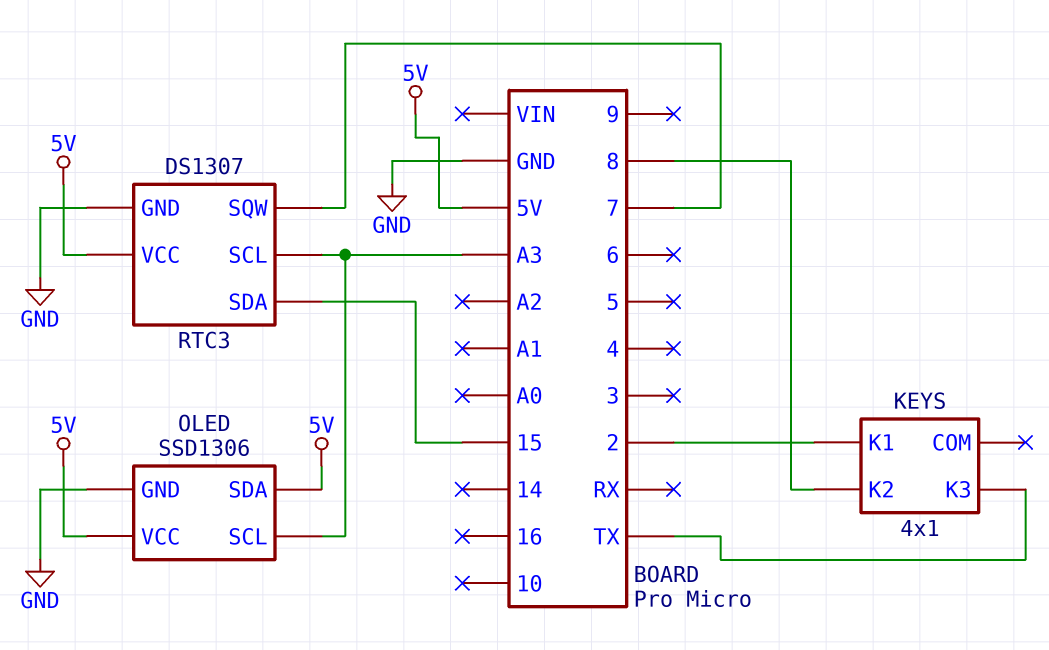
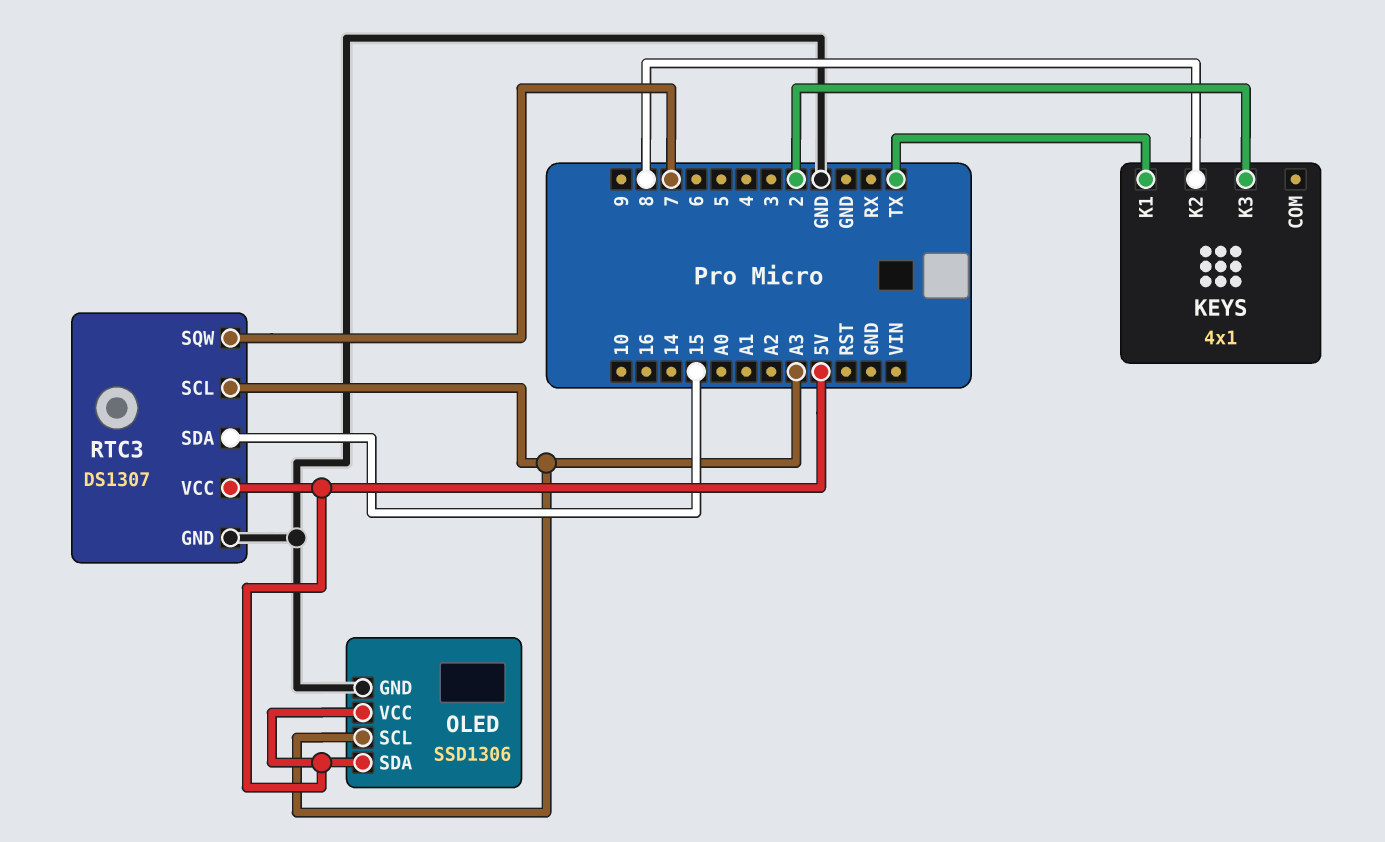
KEYS pin K1: 2 -> TX
KEYS pin K3: TX -> 2

